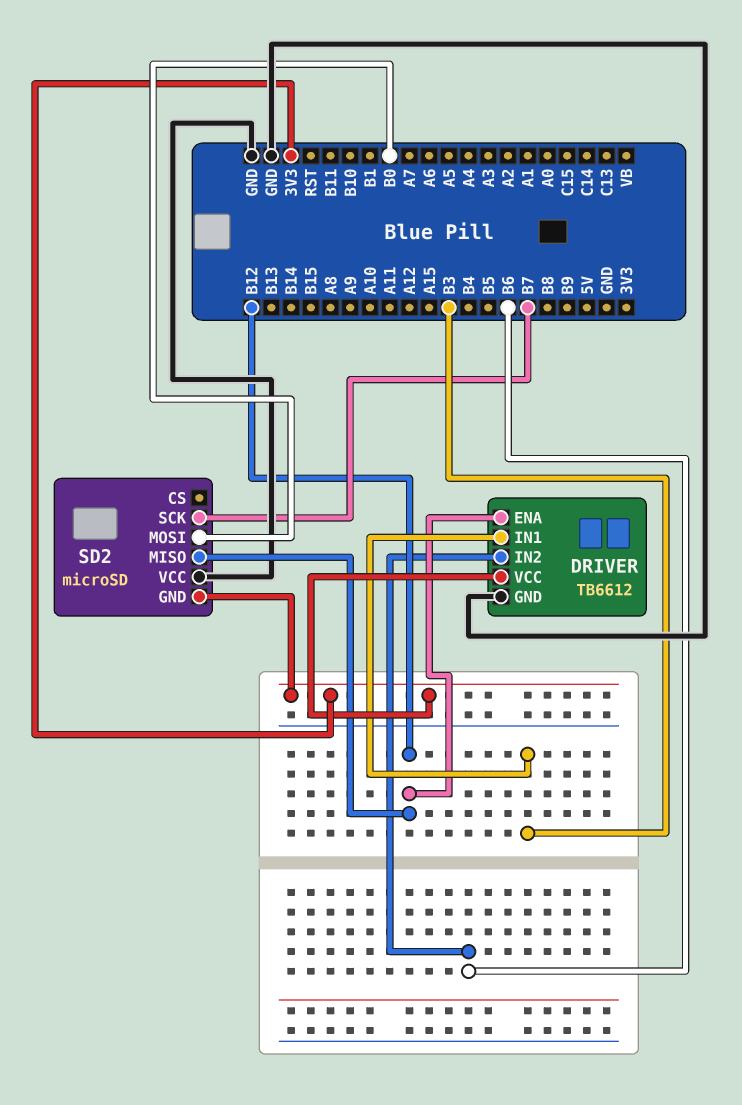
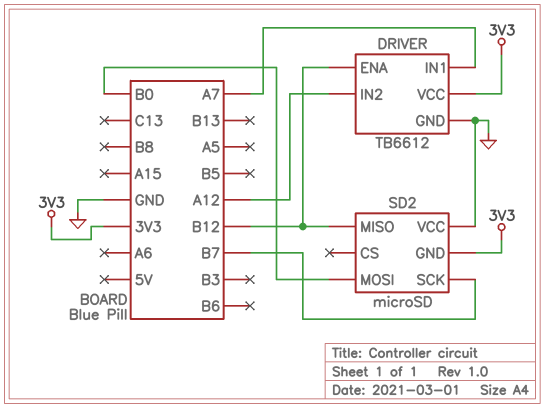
DRIVER pin IN1: B3 -> A7
DRIVER pin IN2: B6 -> A12

